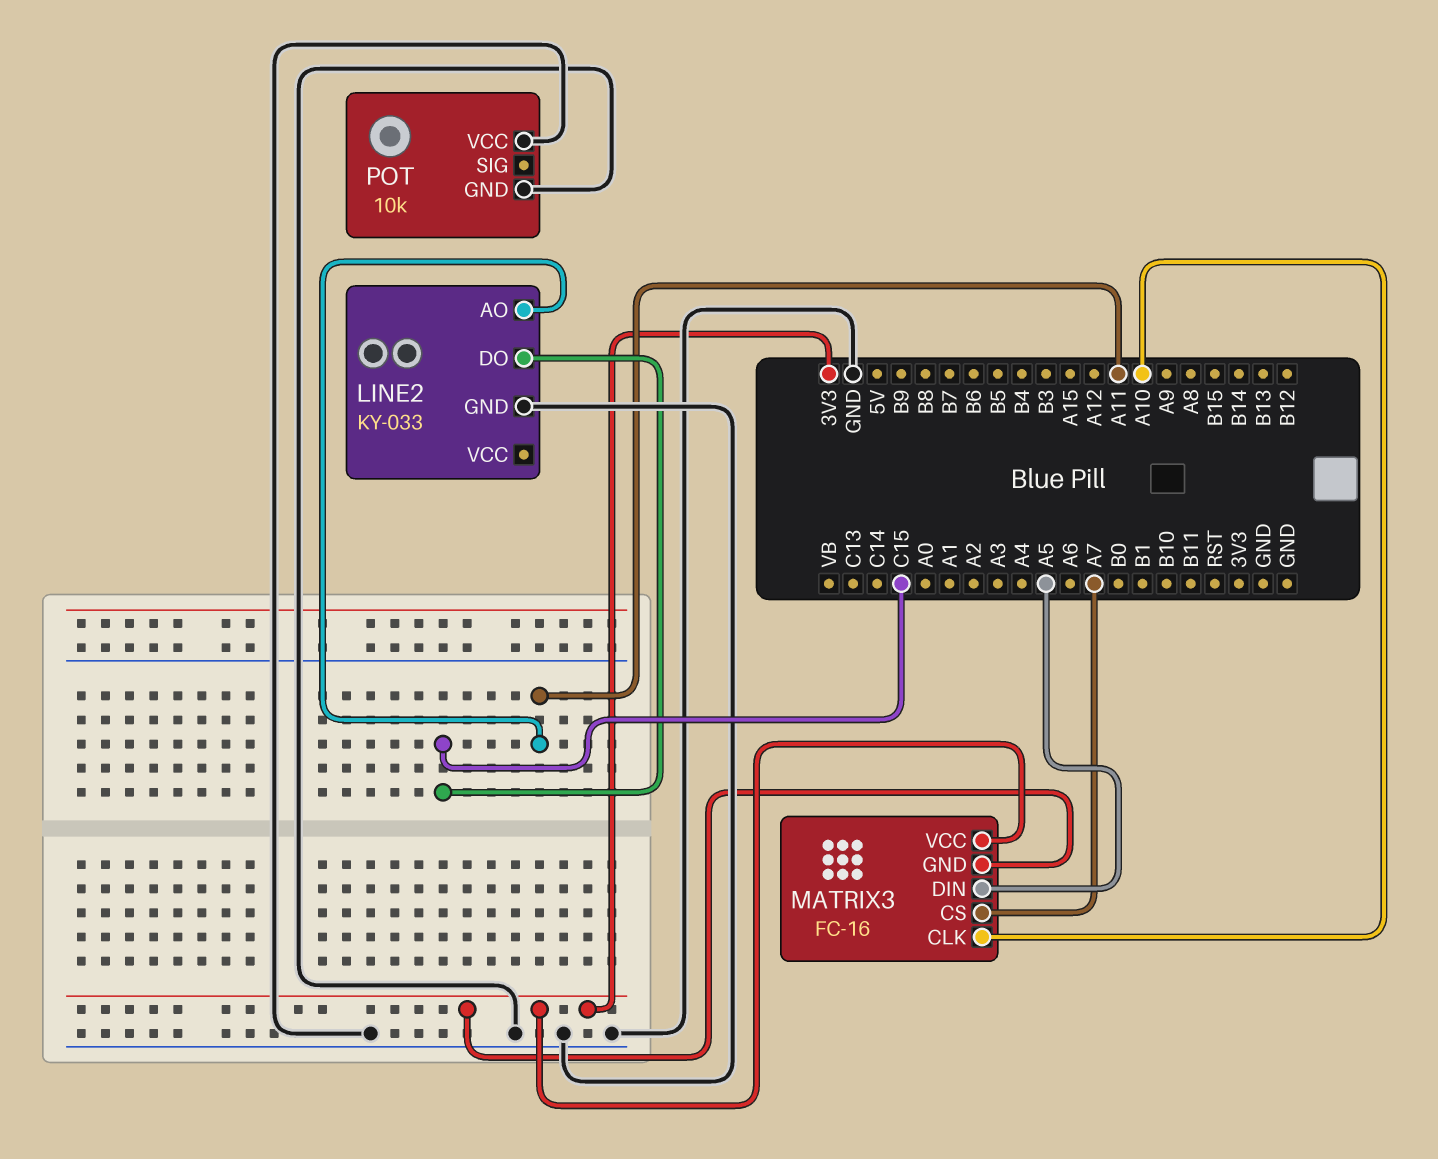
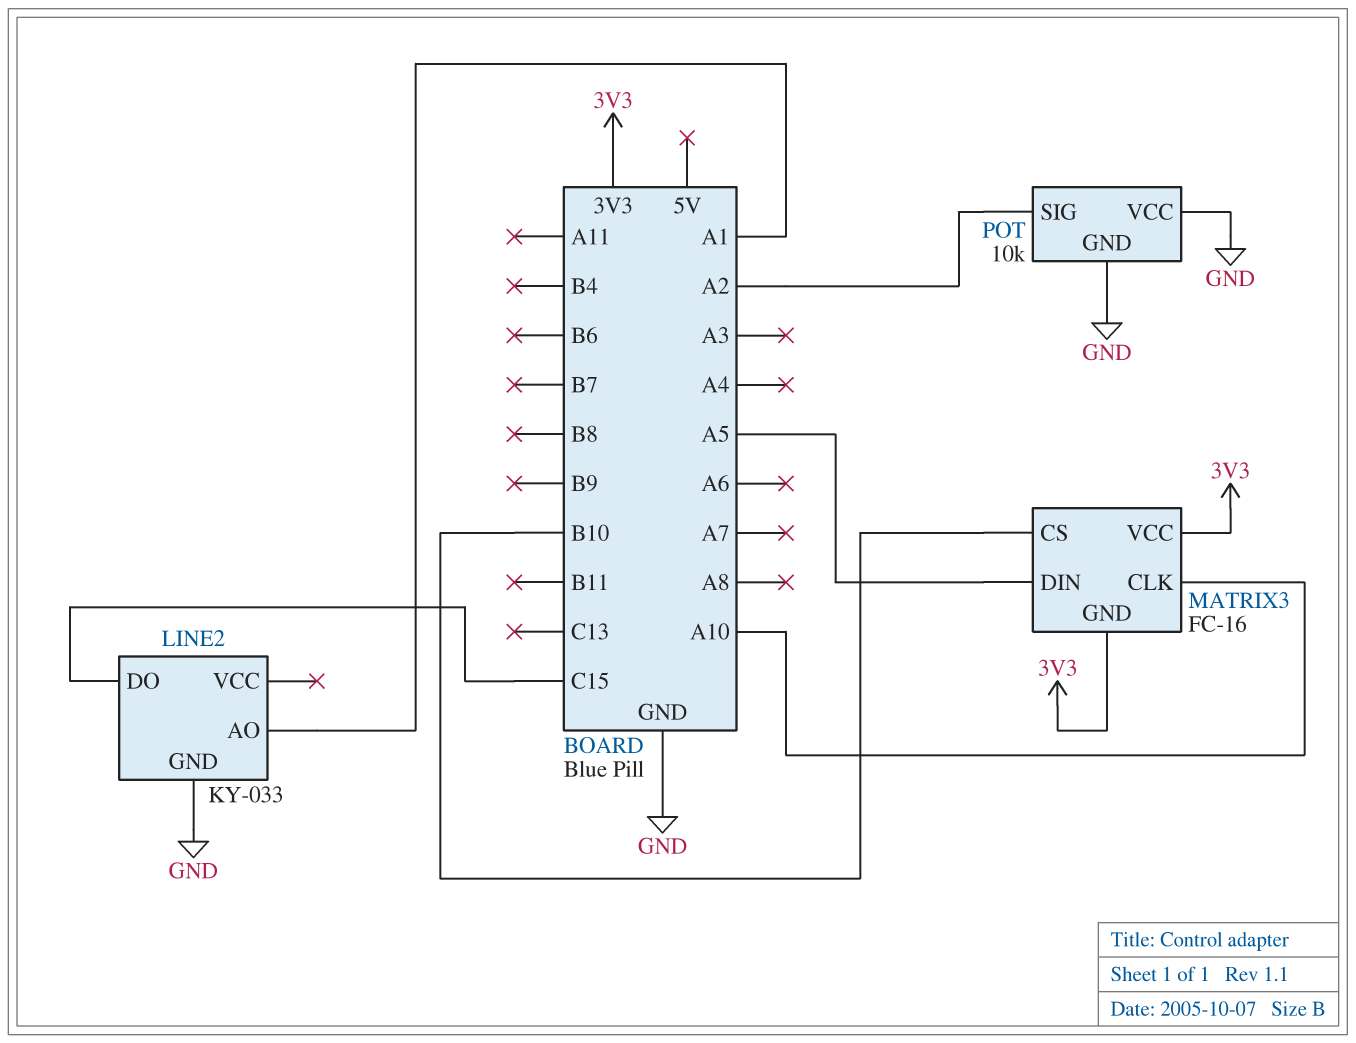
LINE2 pin AO: A11 -> A1
MATRIX3 pin CS: A7 -> B10
POT pin SIG: none -> A2

